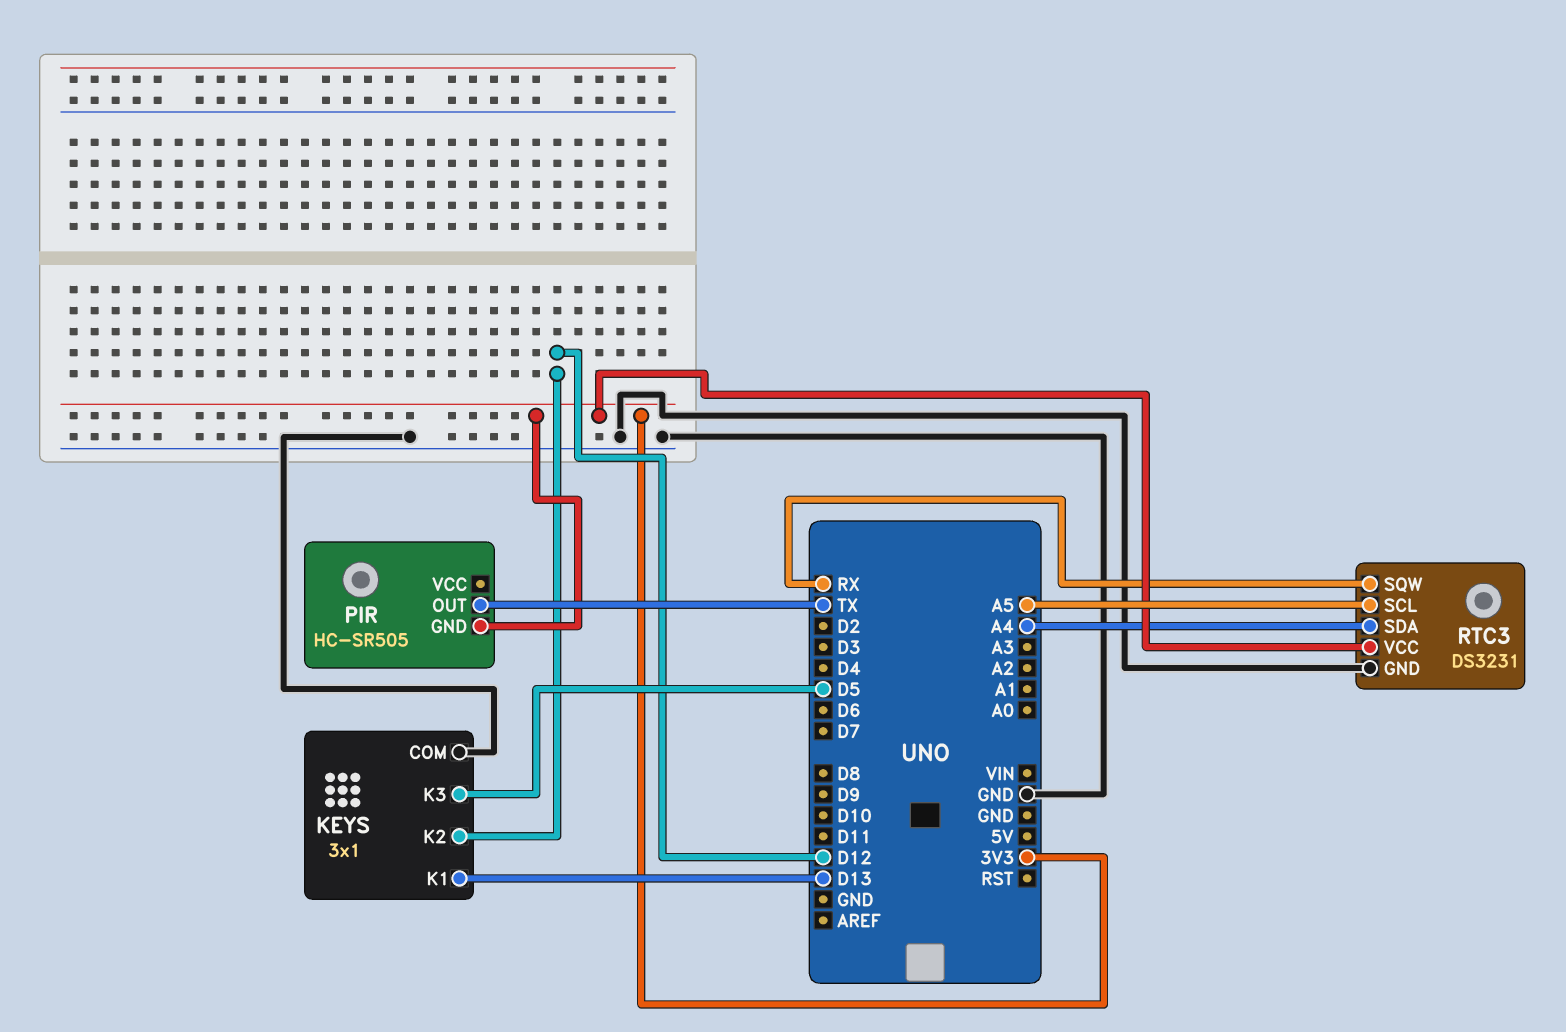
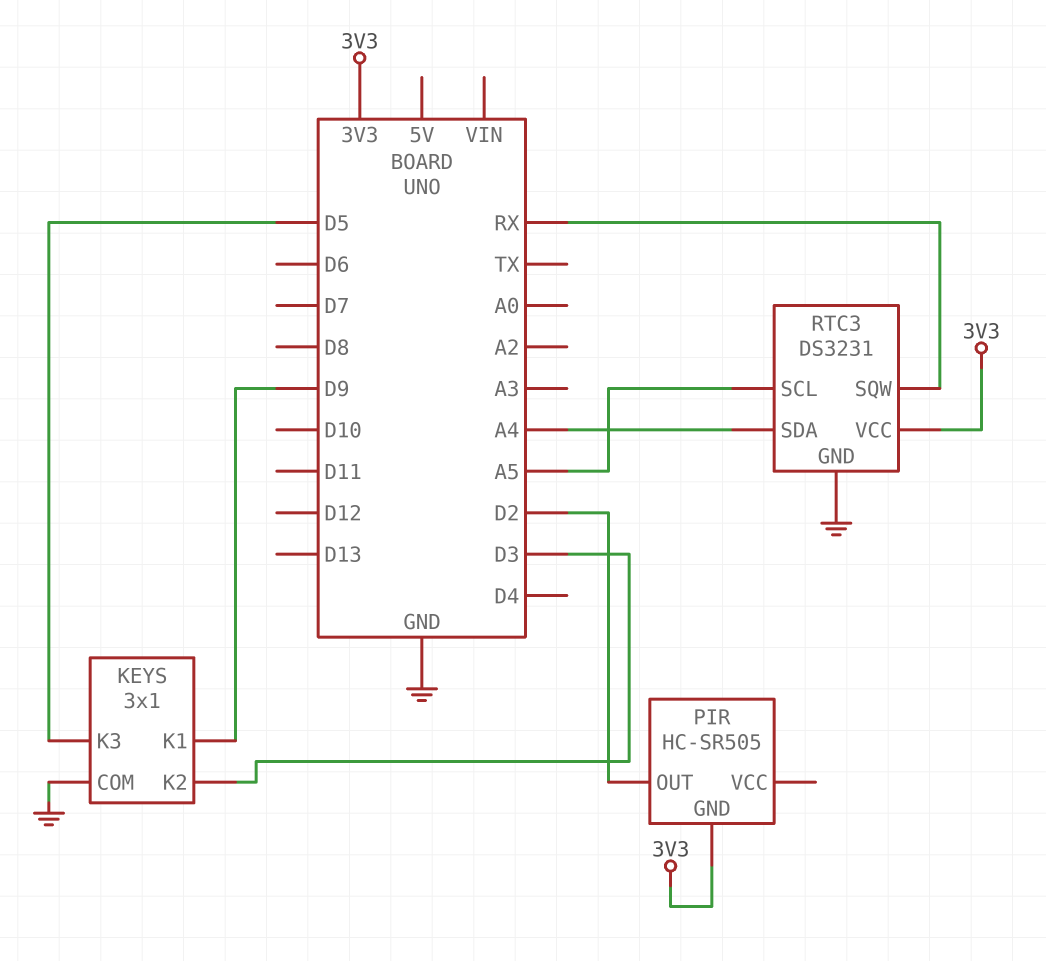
KEYS pin K1: D13 -> D9
KEYS pin K2: D12 -> D3
PIR pin OUT: TX -> D2

